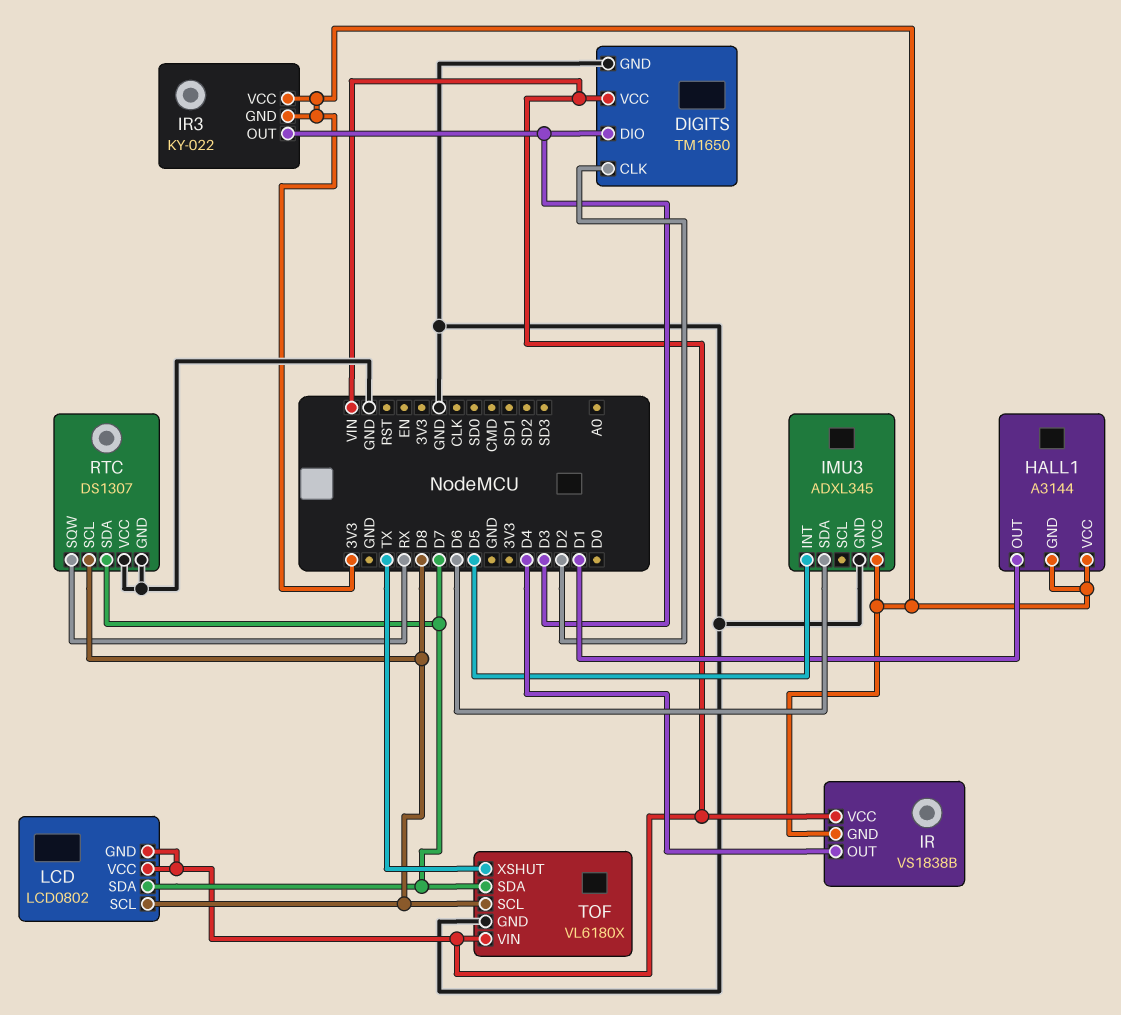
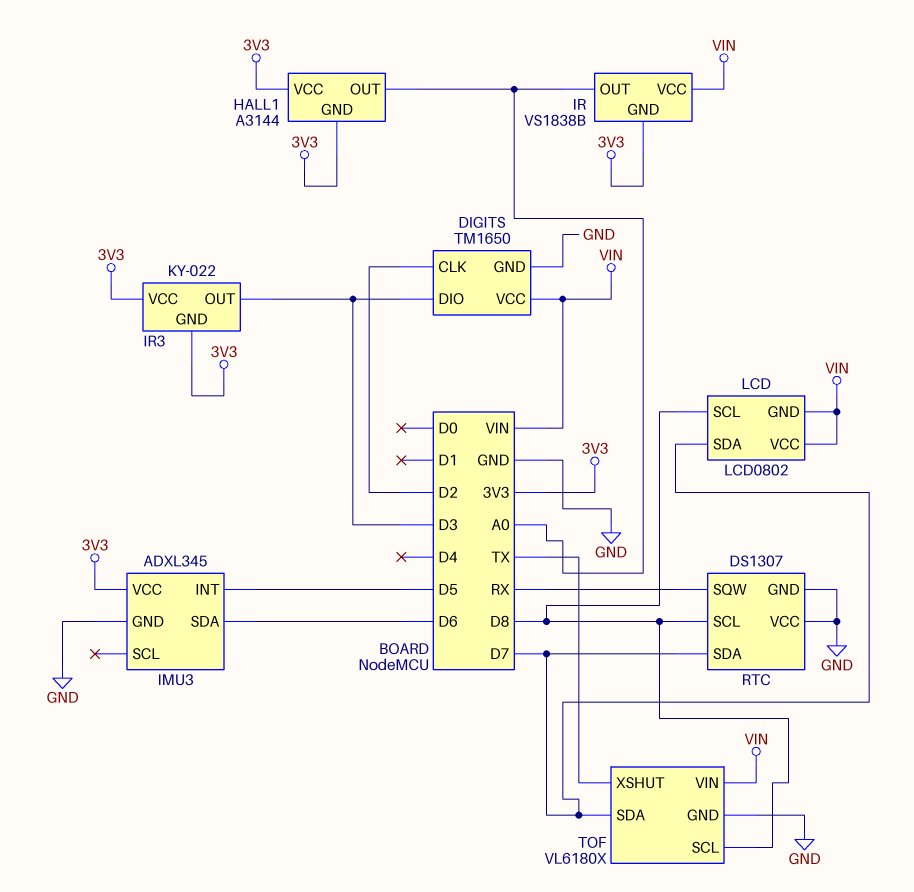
HALL1 pin OUT: D1 -> A0
IR pin OUT: D4 -> A0

